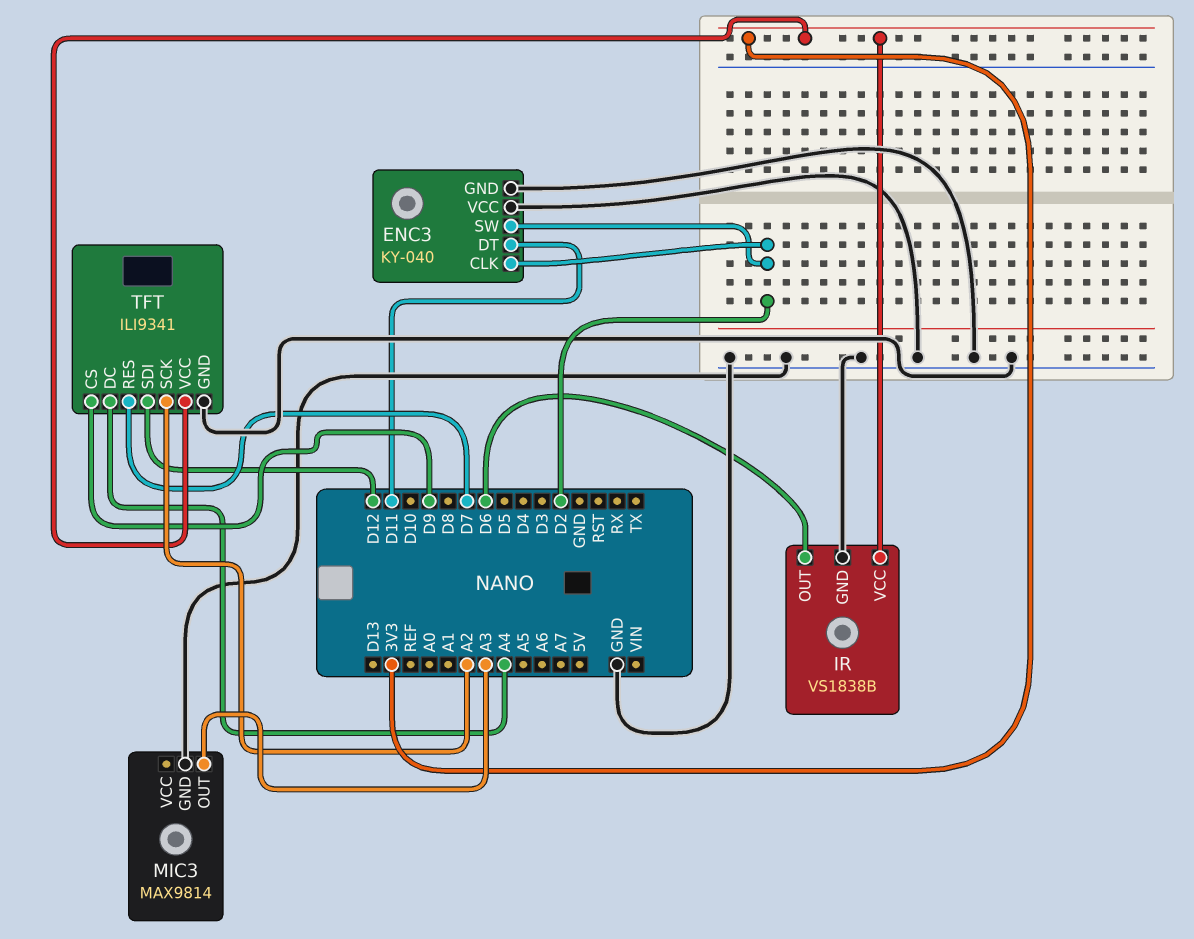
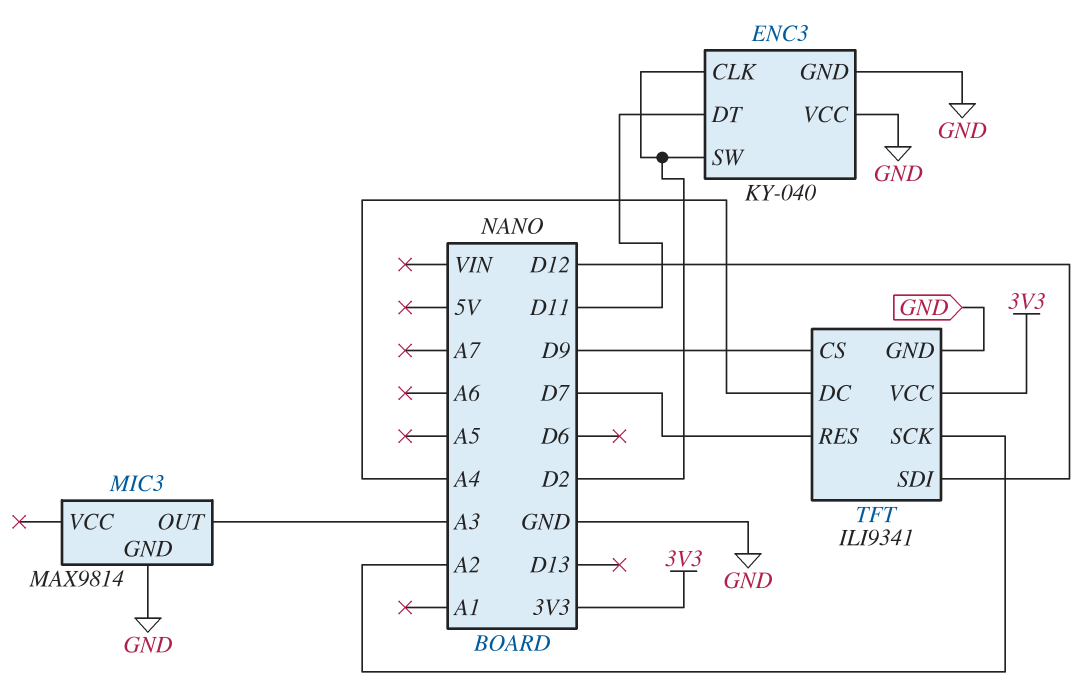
IR: VS1838B -> none
IR pin GND: GND -> none
IR pin OUT: D6 -> none
IR pin VCC: 3V3 -> none

